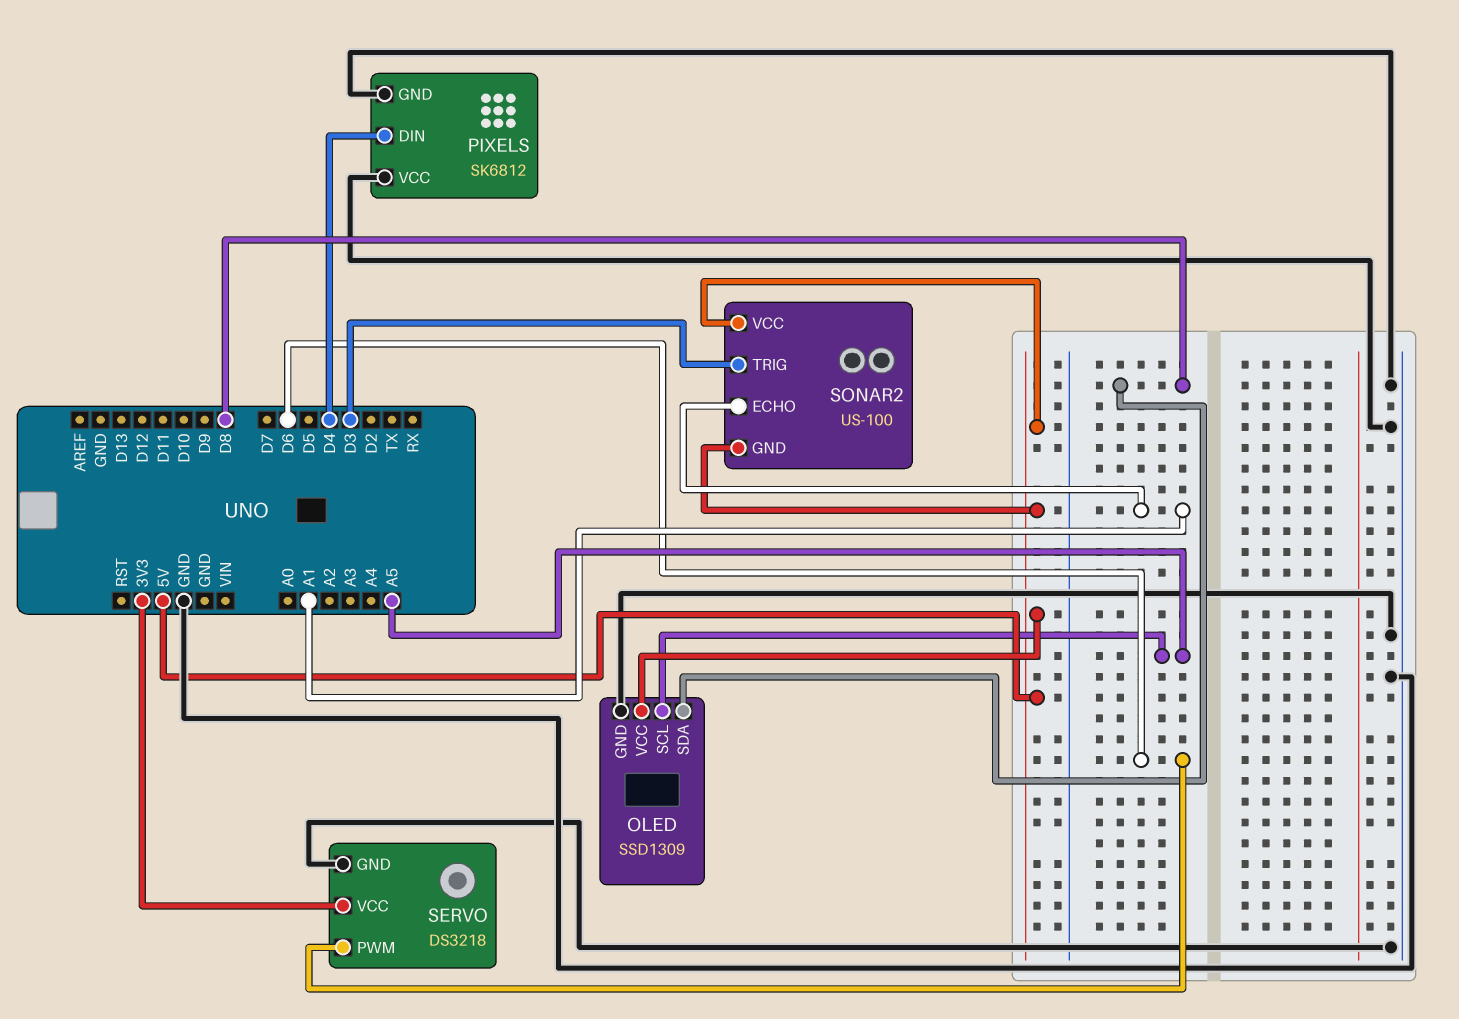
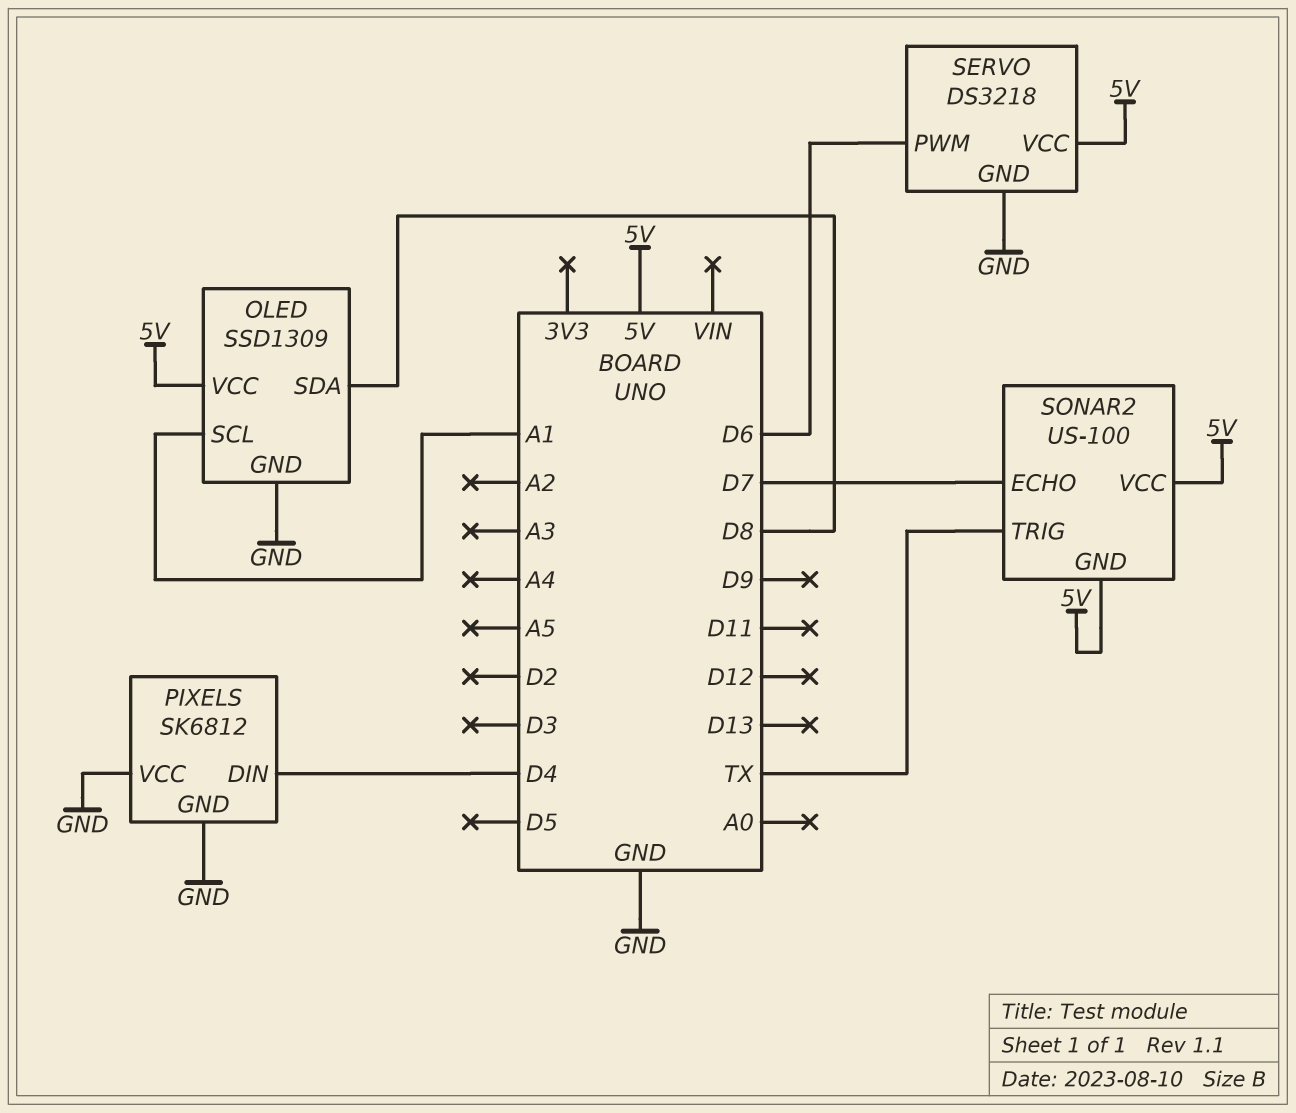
OLED pin SCL: A5 -> A1
SERVO pin VCC: 3V3 -> 5V
SONAR2 pin ECHO: A1 -> D7
SONAR2 pin TRIG: D3 -> TX

